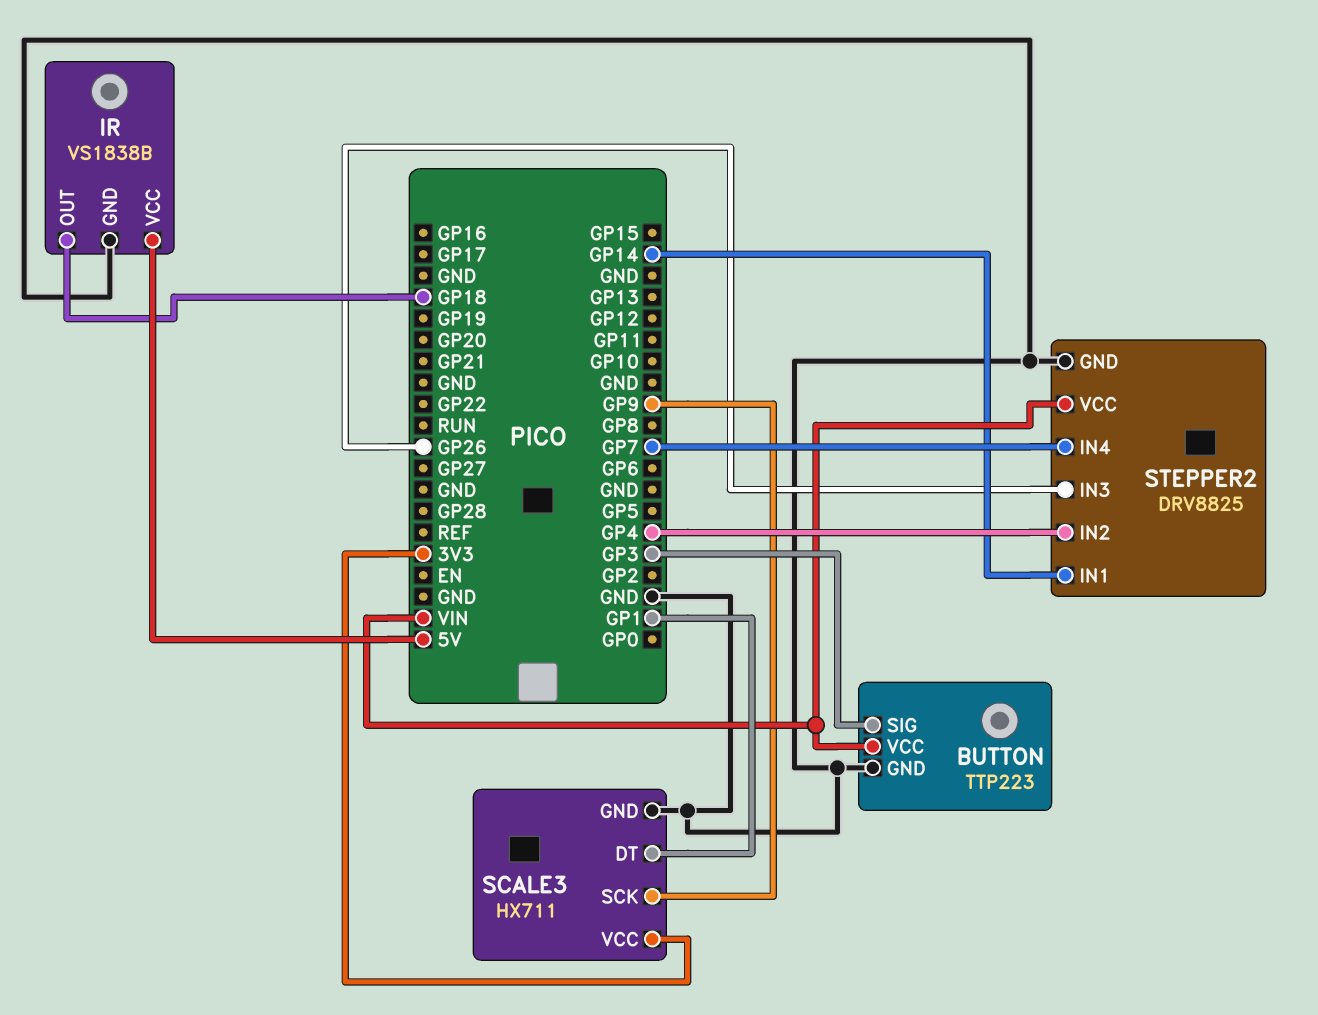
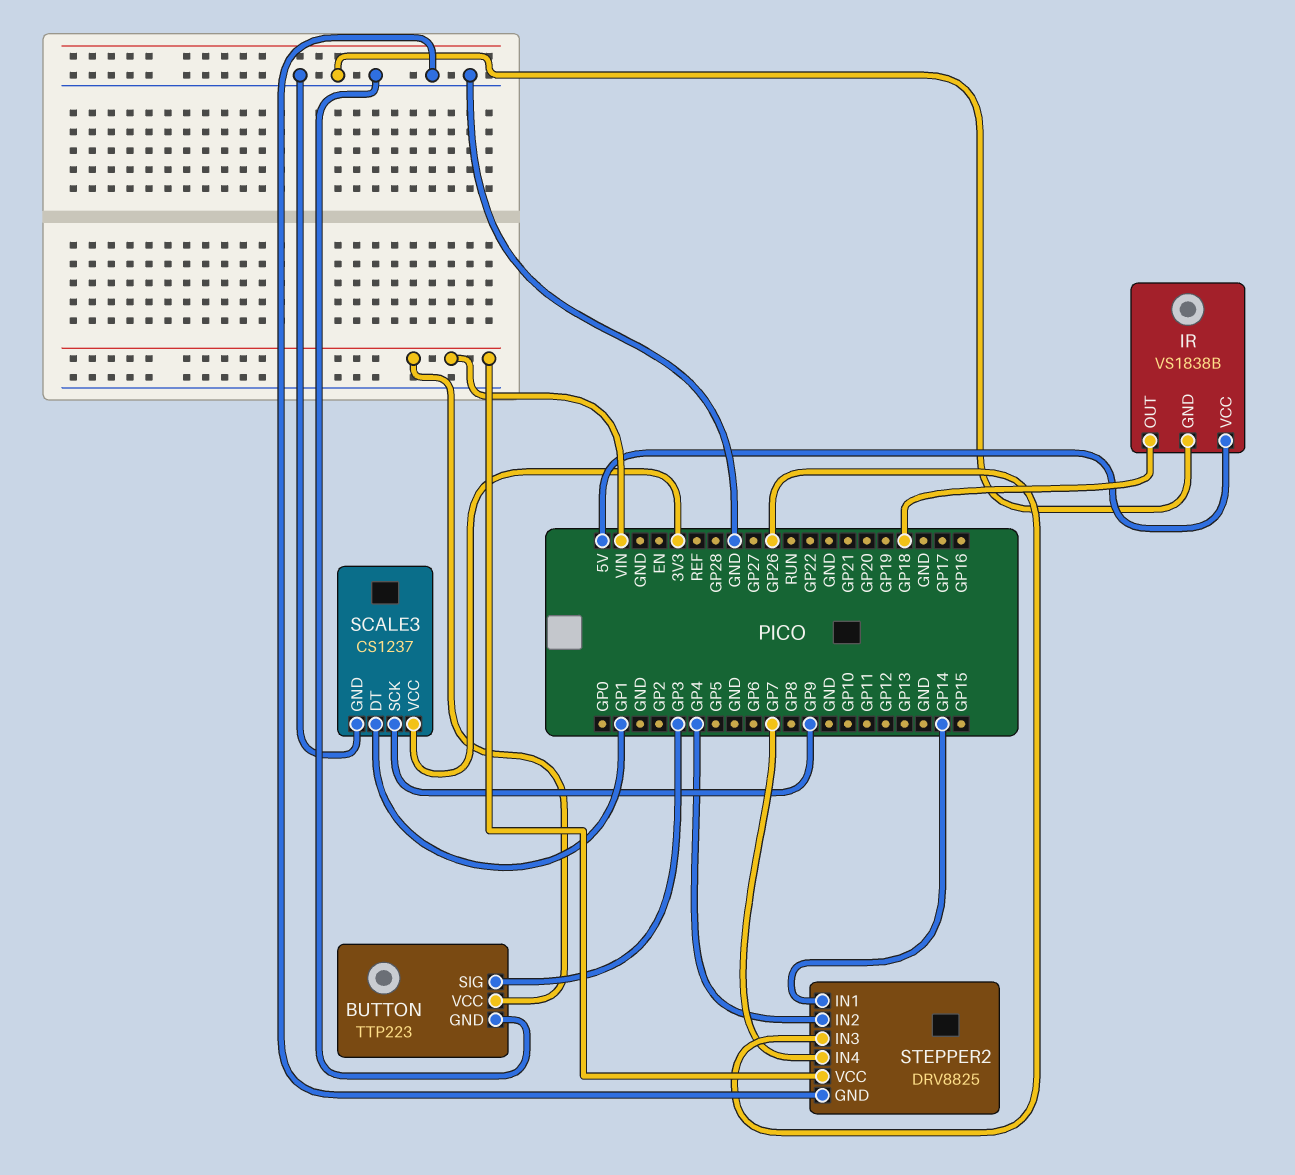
SCALE3: HX711 -> CS1237

